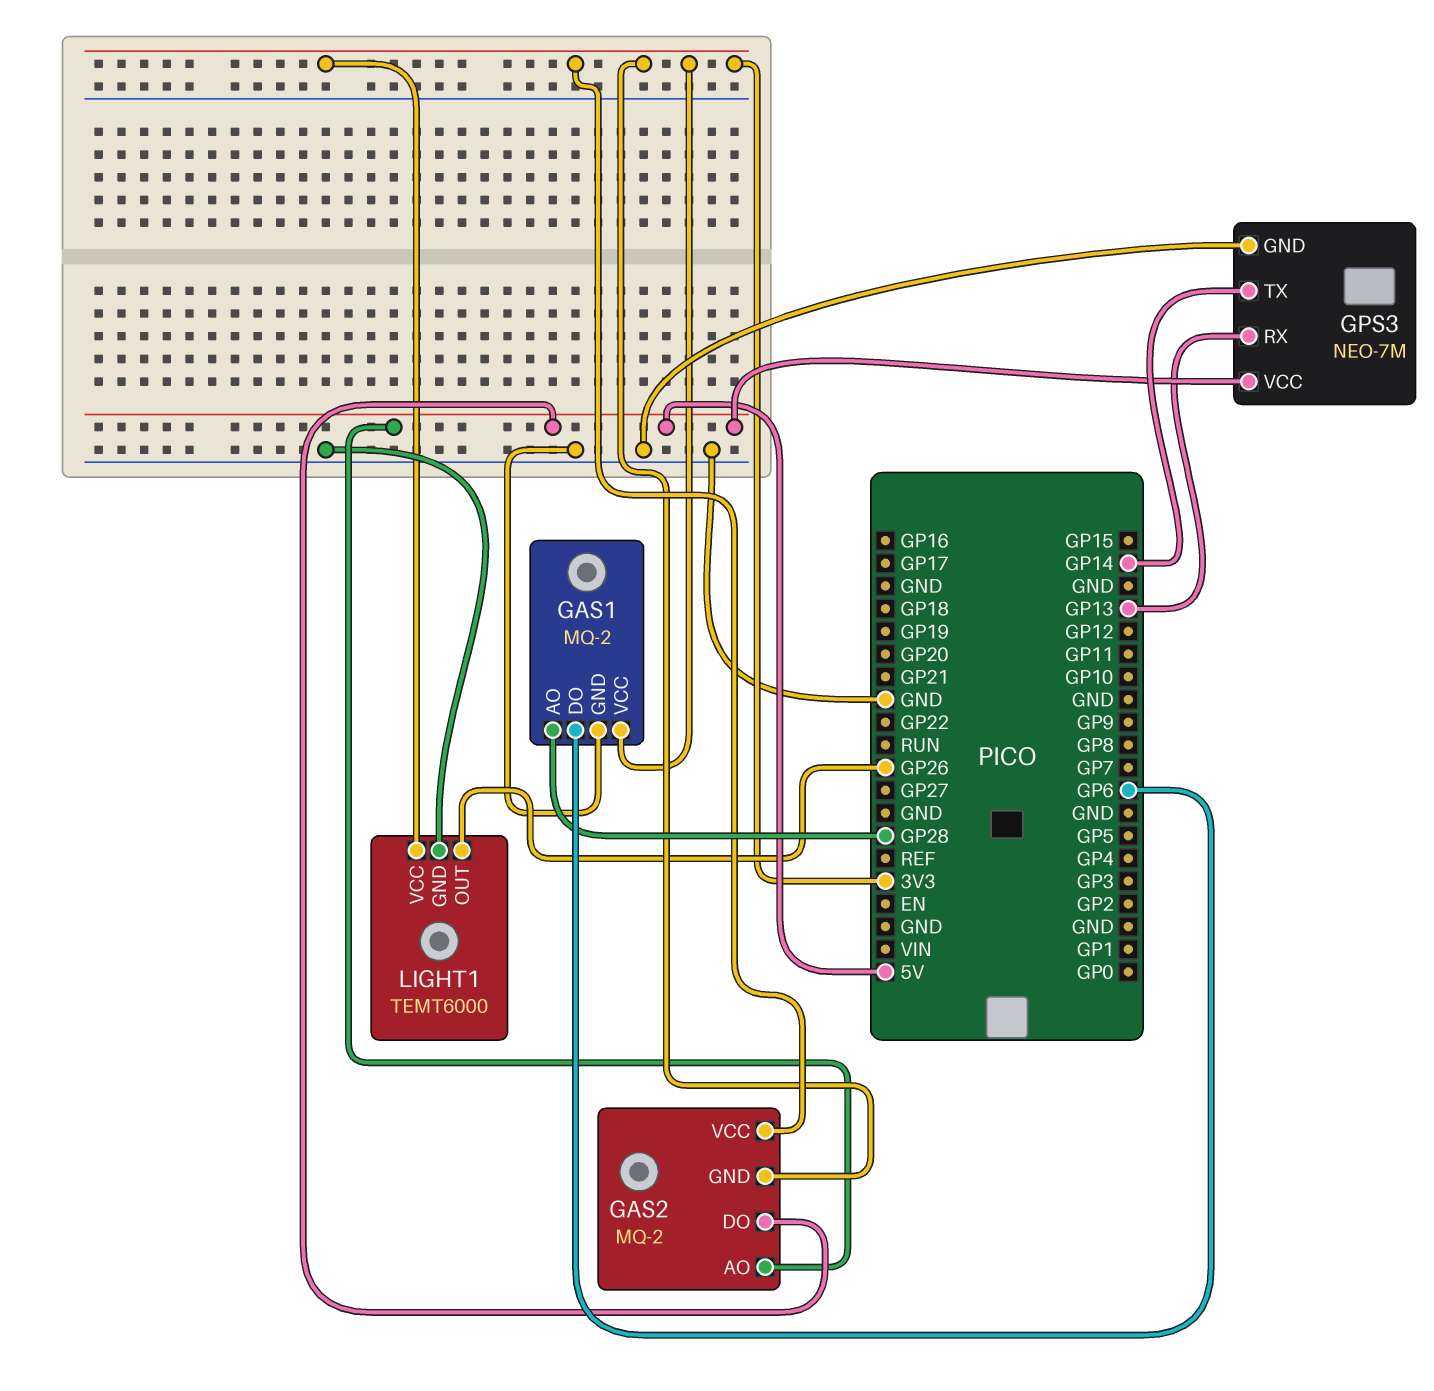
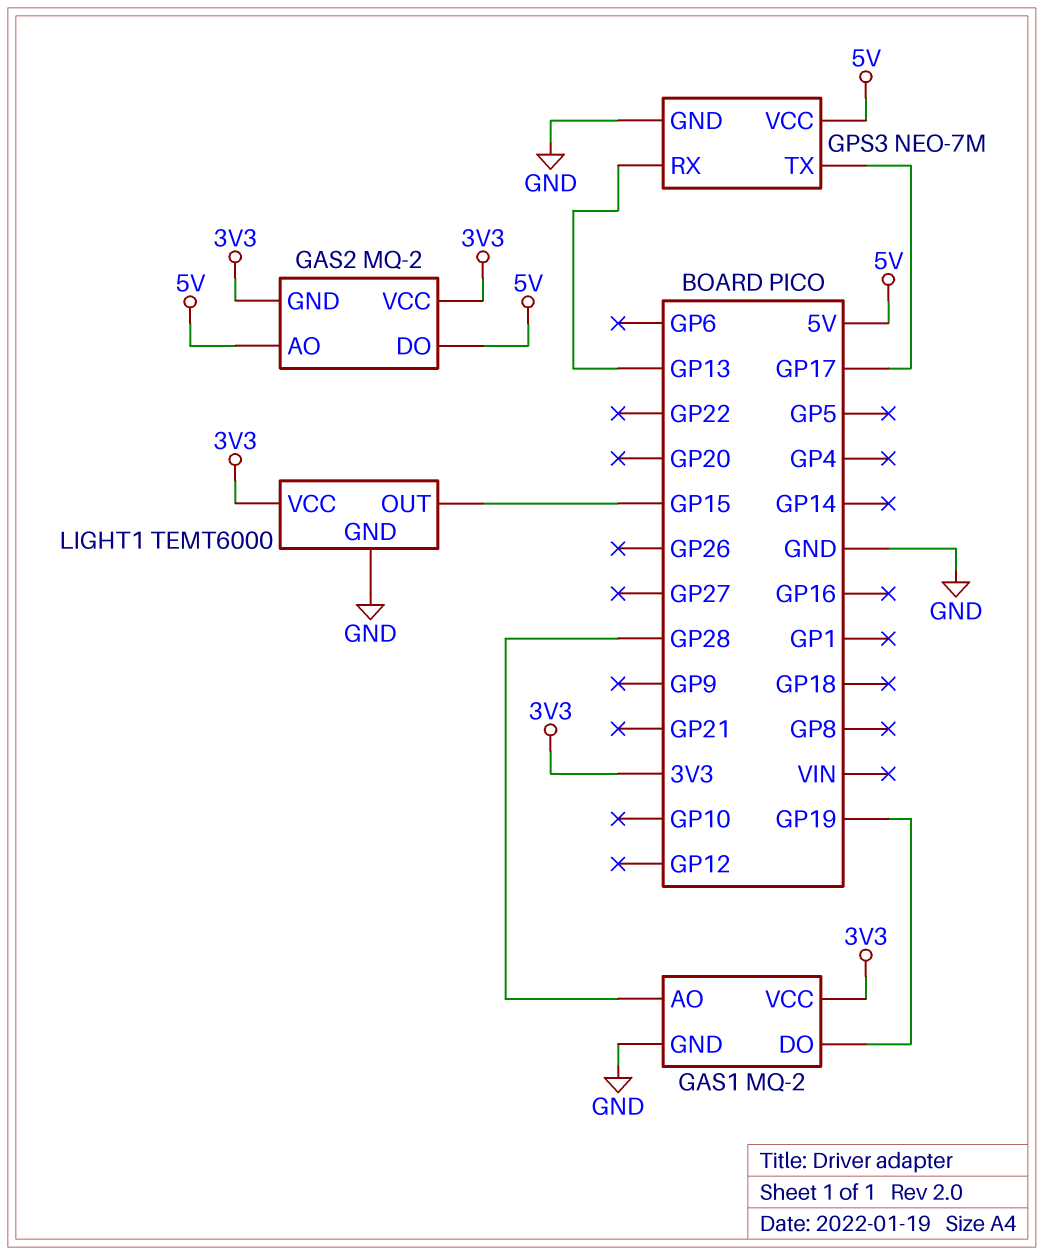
GAS1 pin DO: GP6 -> GP19
GPS3 pin TX: GP14 -> GP17
LIGHT1 pin OUT: GP26 -> GP15

